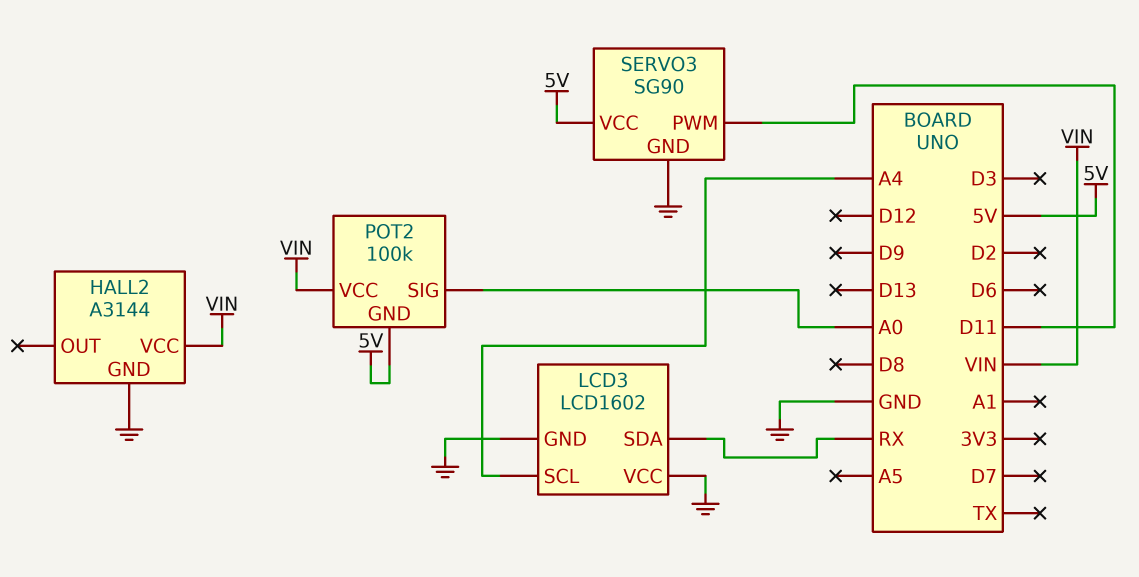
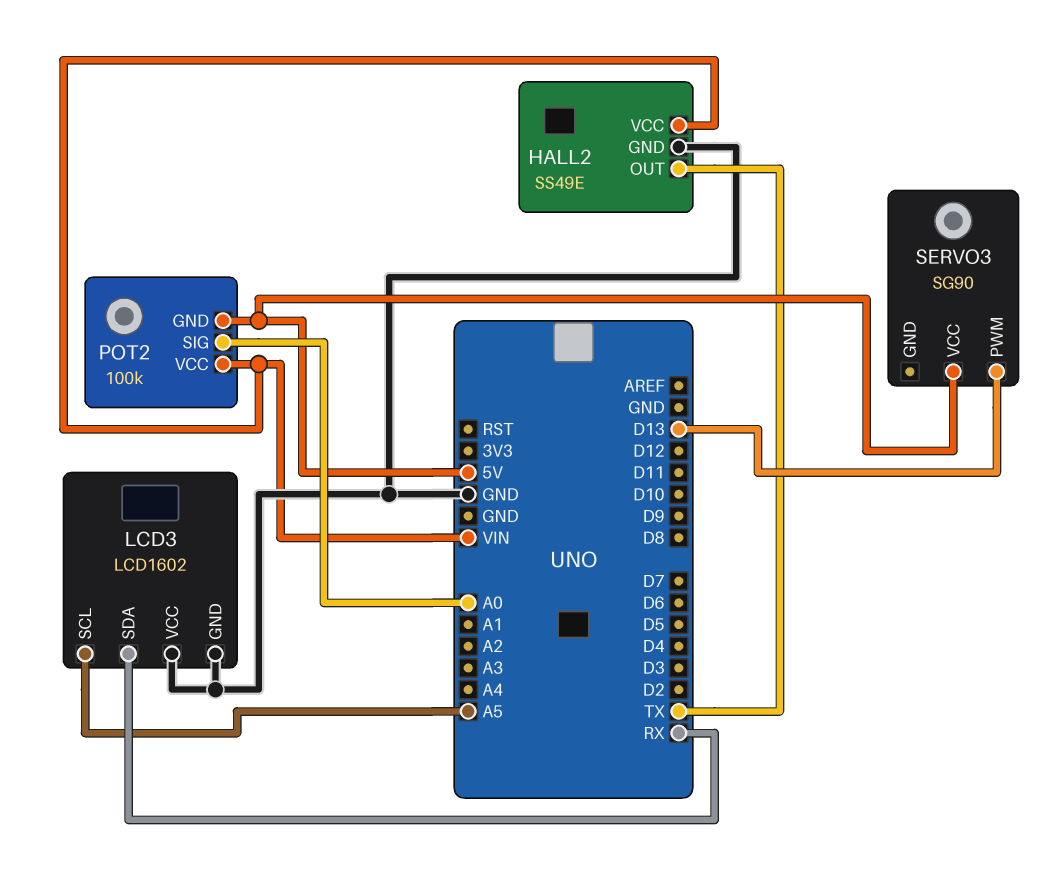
HALL2: A3144 -> SS49E
HALL2 pin OUT: none -> TX
LCD3 pin SCL: A4 -> A5
SERVO3 pin GND: GND -> none
SERVO3 pin PWM: D11 -> D13

